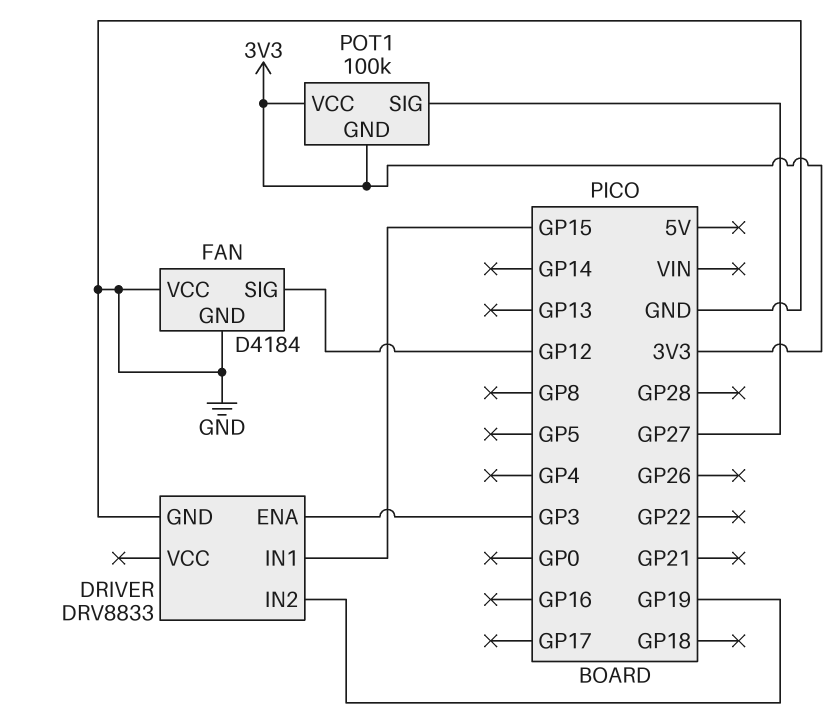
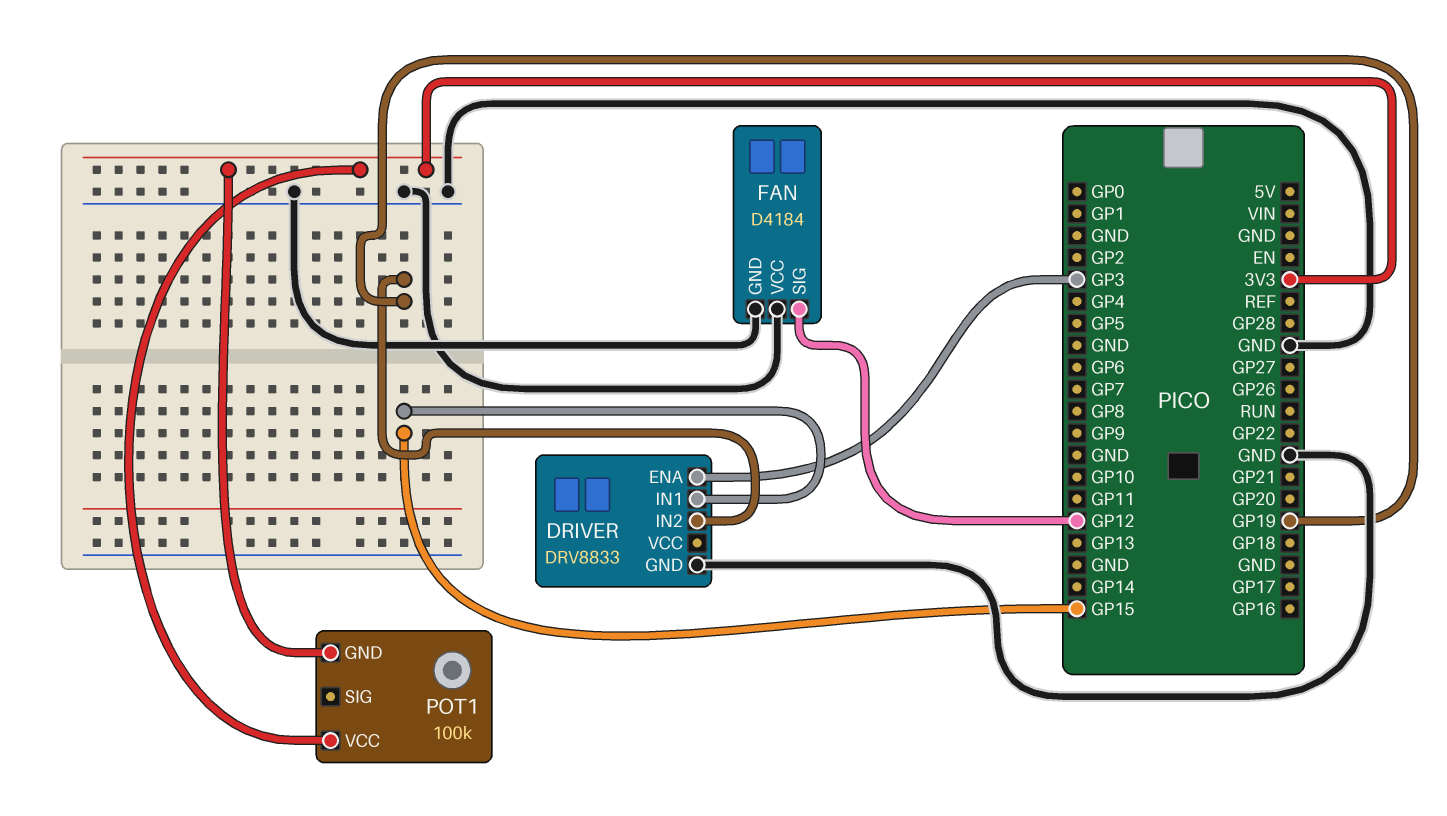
POT1 pin SIG: GP27 -> none

